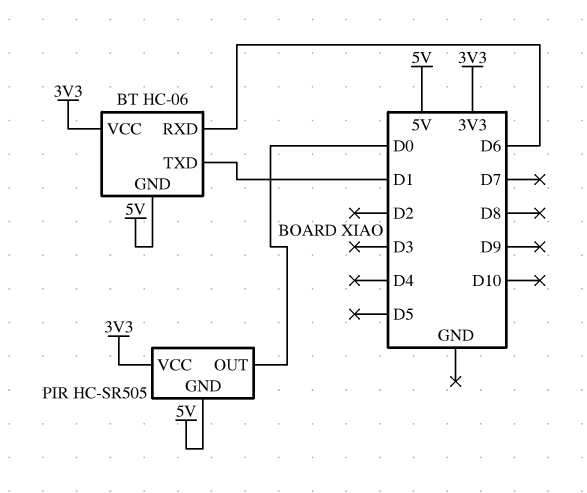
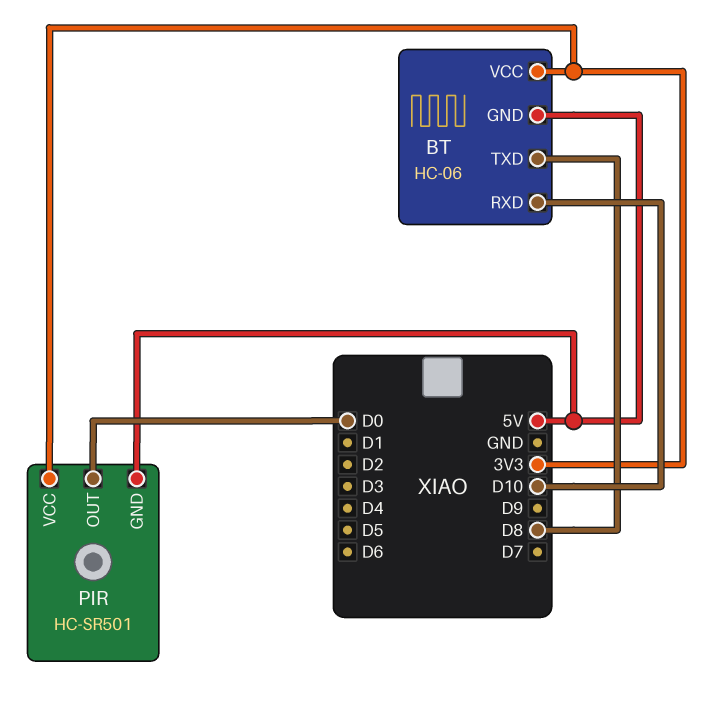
BT pin RXD: D6 -> D10
BT pin TXD: D1 -> D8
PIR: HC-SR505 -> HC-SR501

